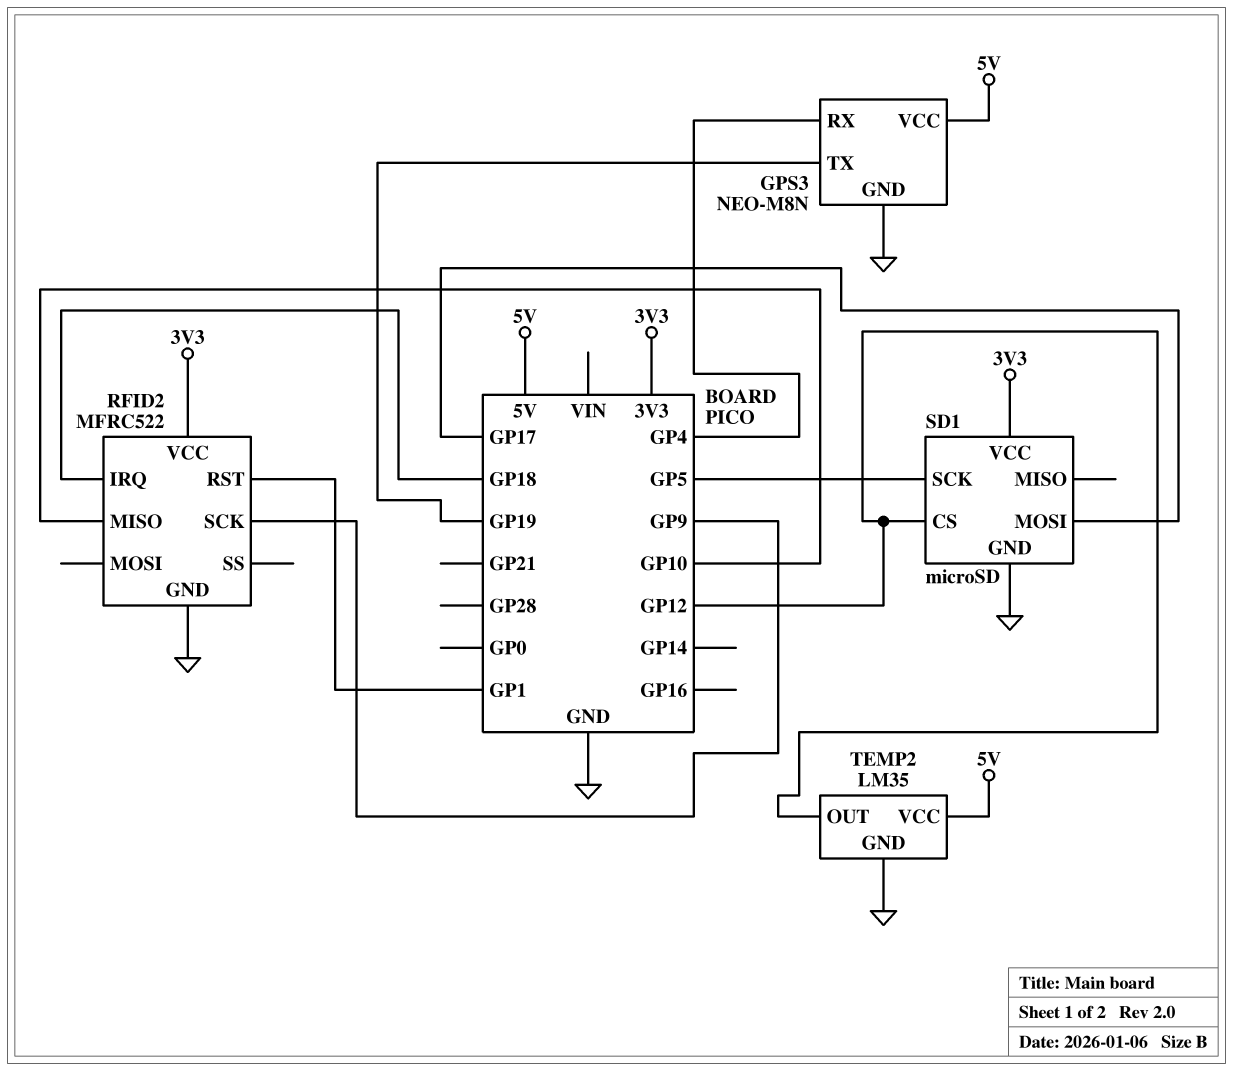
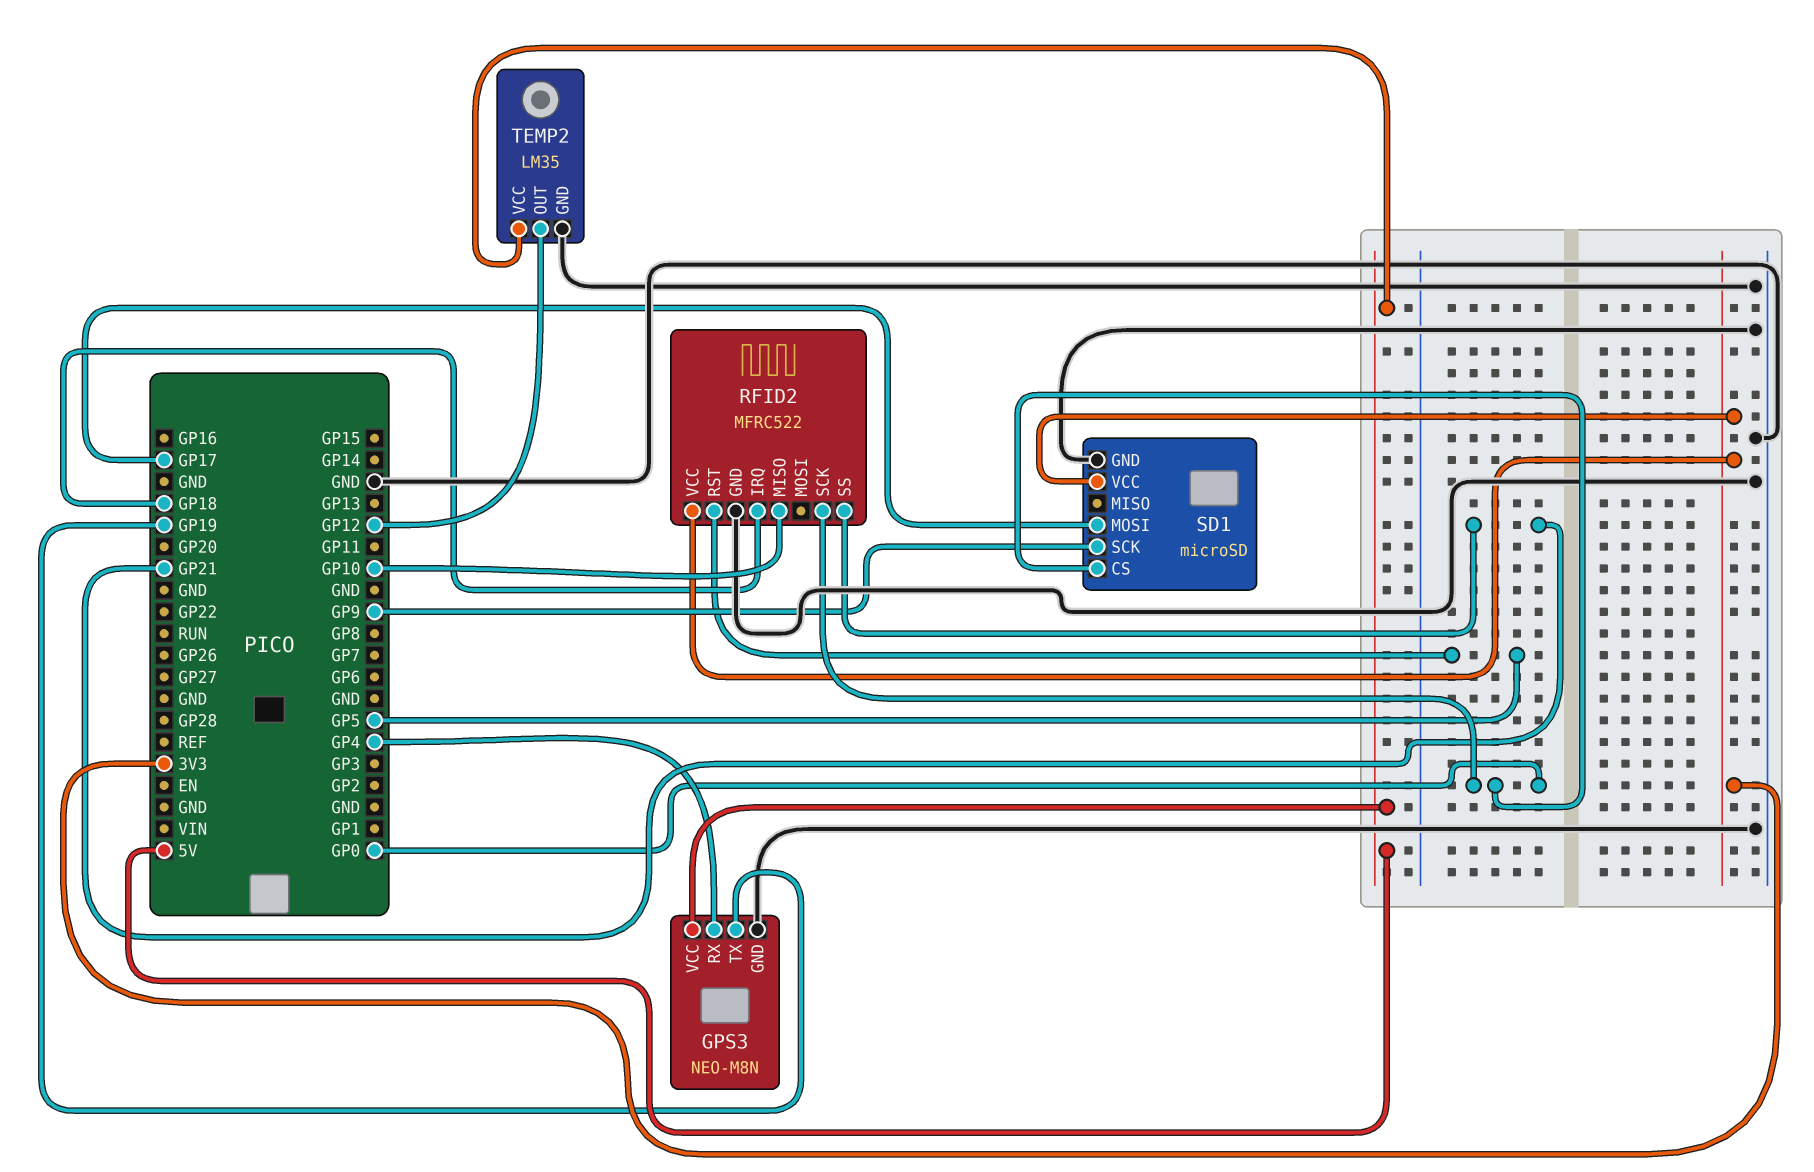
RFID2 pin RST: GP1 -> GP5
RFID2 pin SCK: GP9 -> GP0
RFID2 pin SS: none -> GP21
SD1 pin CS: GP12 -> GP0
SD1 pin SCK: GP5 -> GP9

